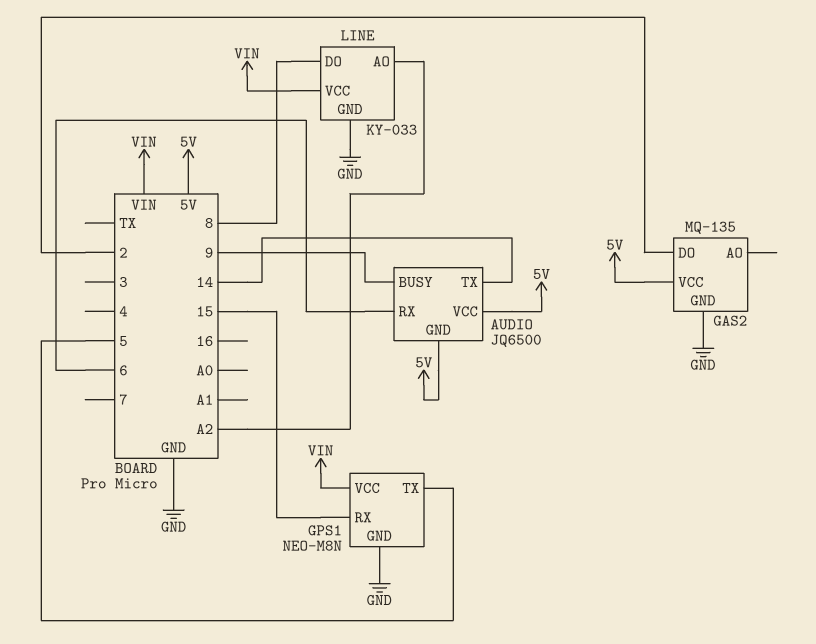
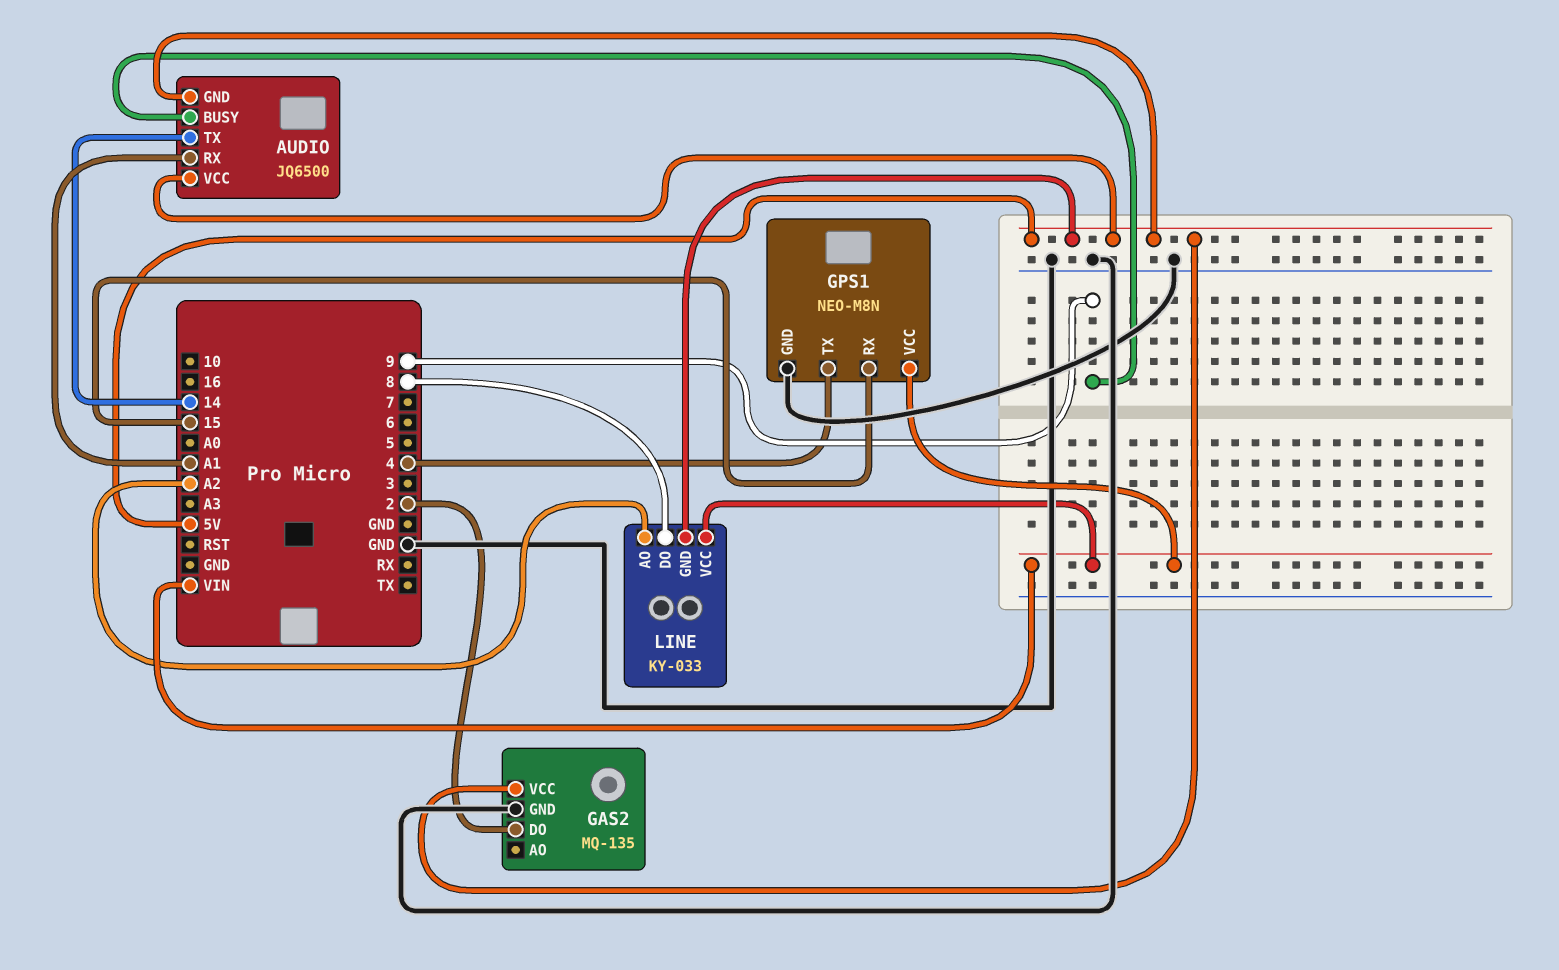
AUDIO pin RX: 6 -> A1
GPS1 pin TX: 5 -> 4
LINE pin GND: GND -> 5V

